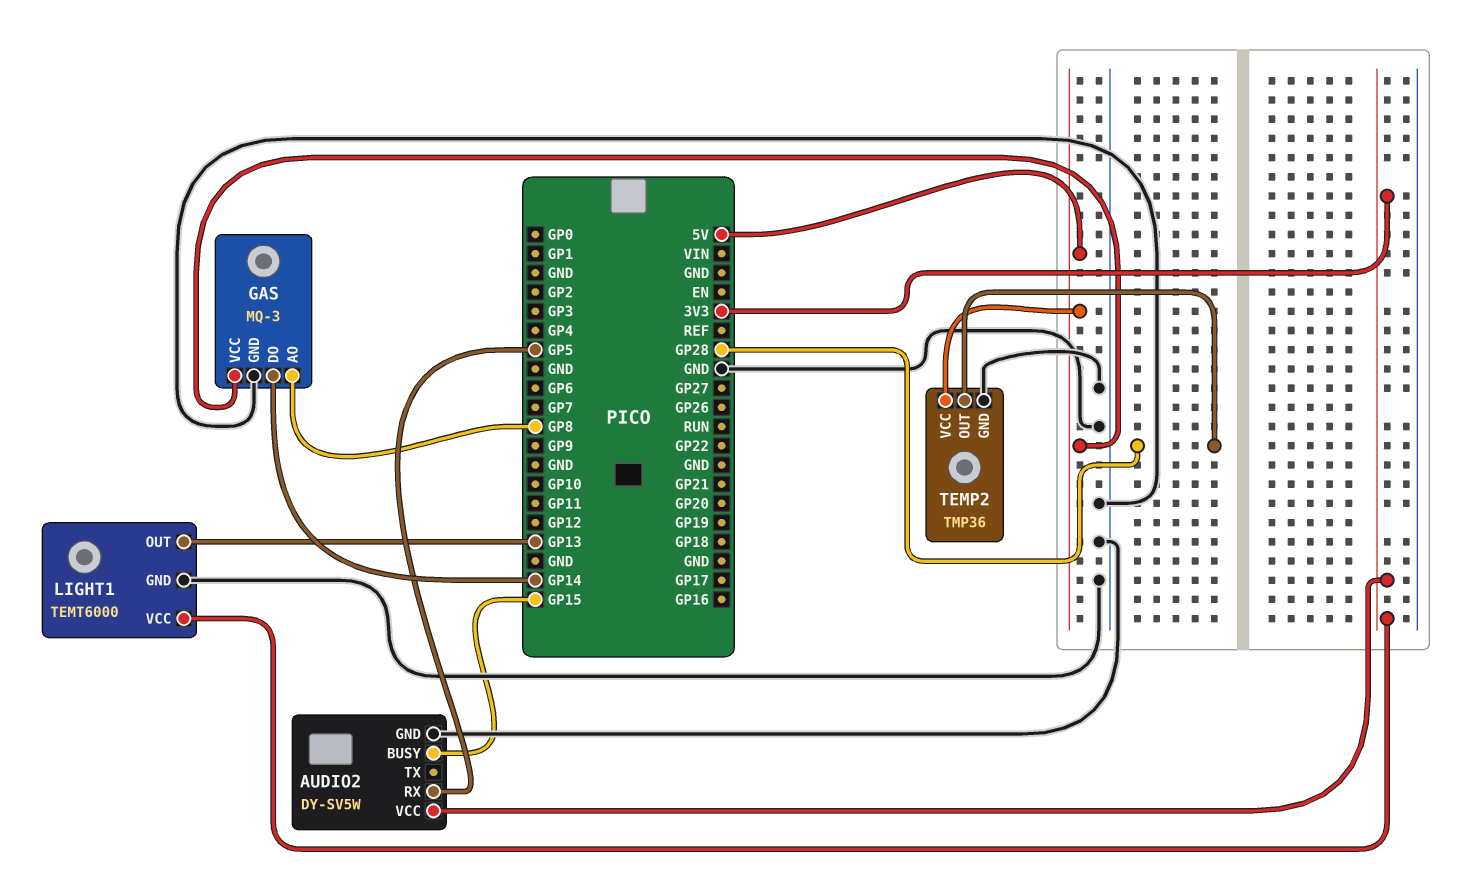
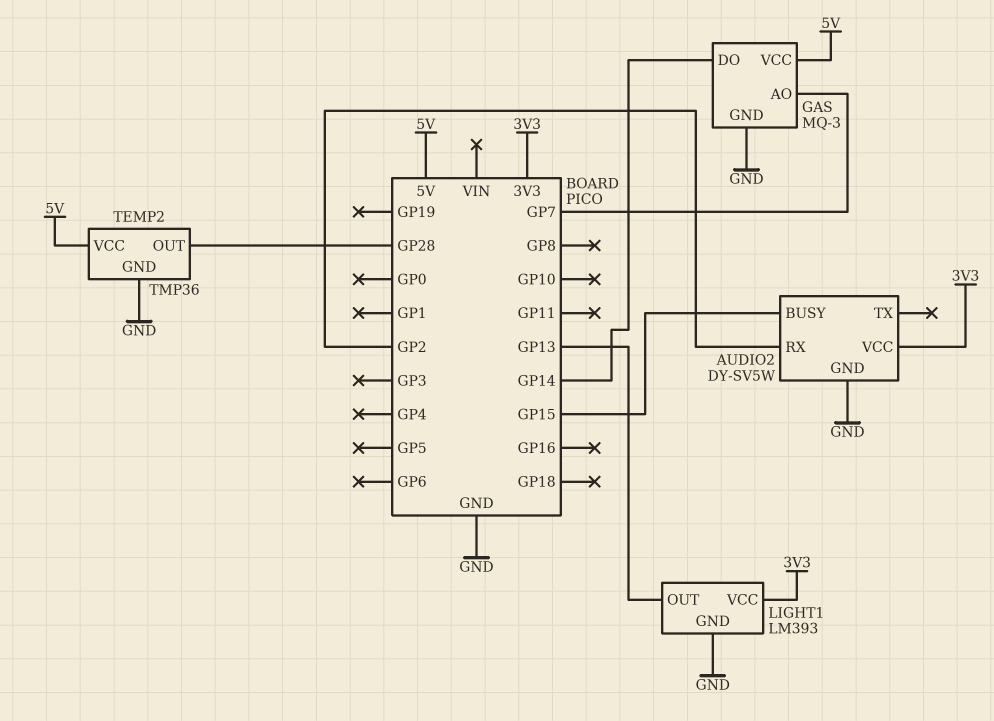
AUDIO2 pin RX: GP5 -> GP2
GAS pin AO: GP8 -> GP7
LIGHT1: TEMT6000 -> LM393

